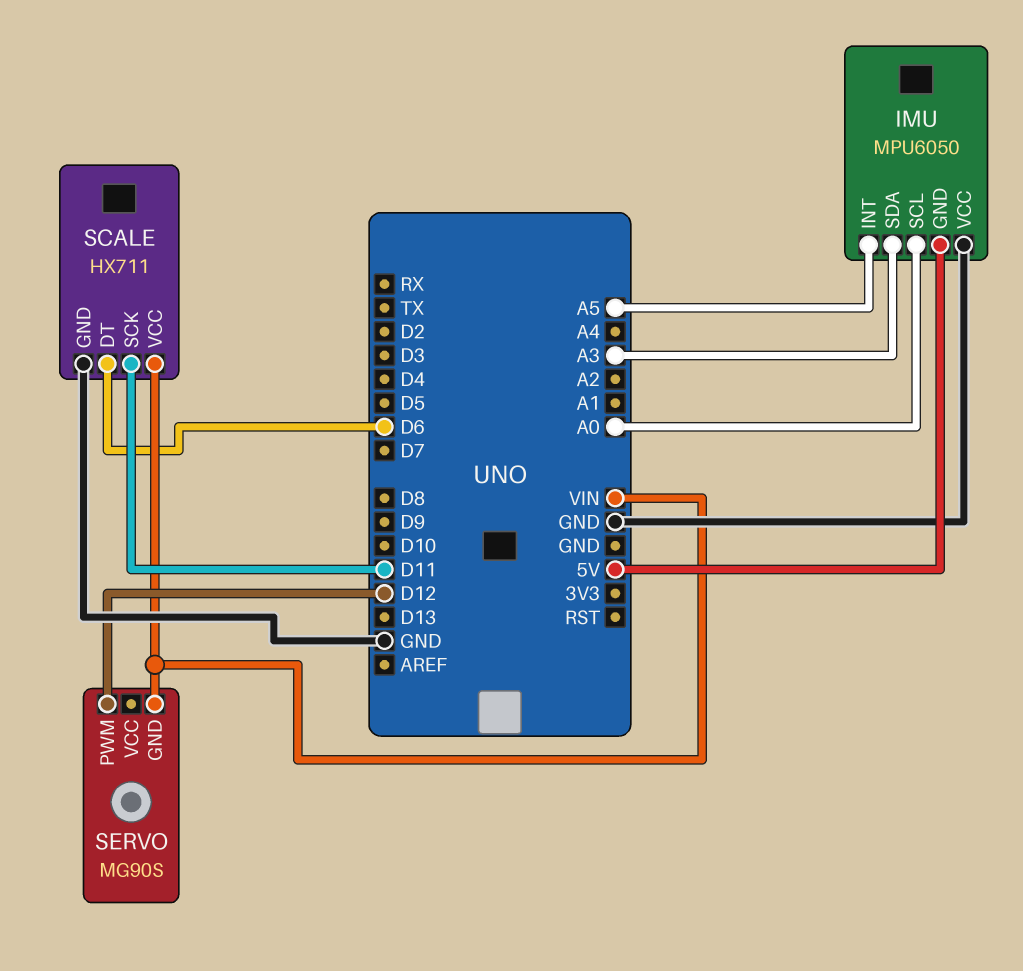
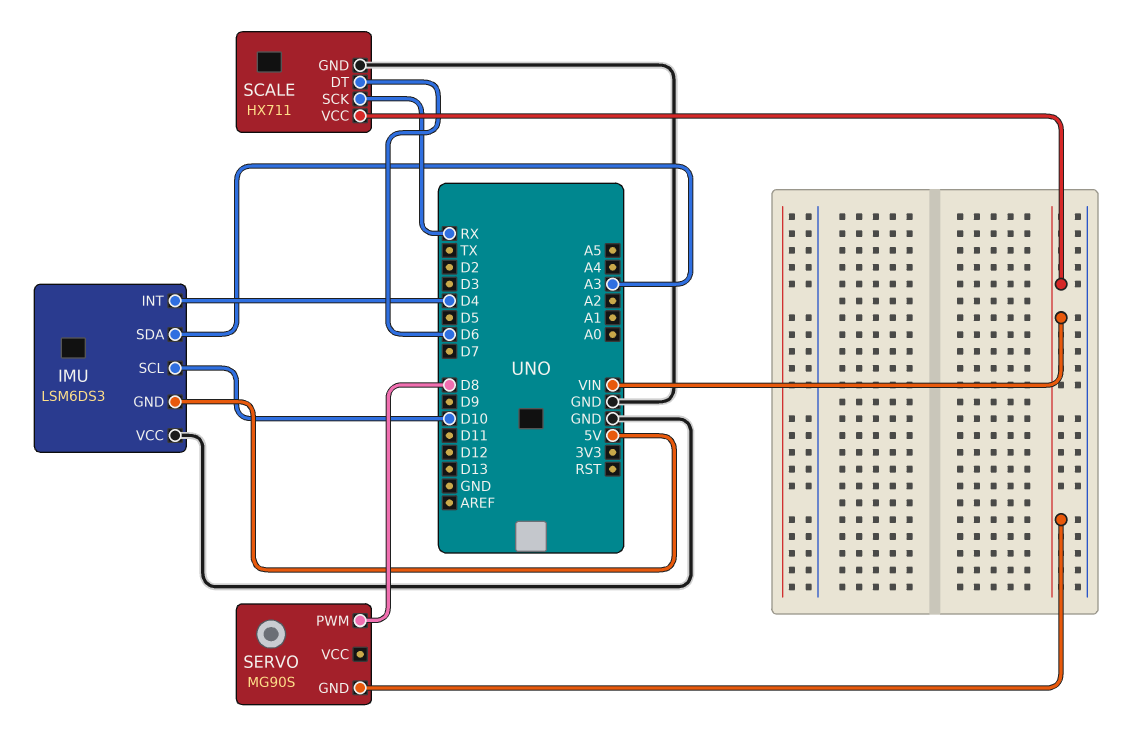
IMU: MPU6050 -> LSM6DS3
IMU pin INT: A5 -> D4
IMU pin SCL: A0 -> D10
SCALE pin SCK: D11 -> RX
SERVO pin PWM: D12 -> D8

